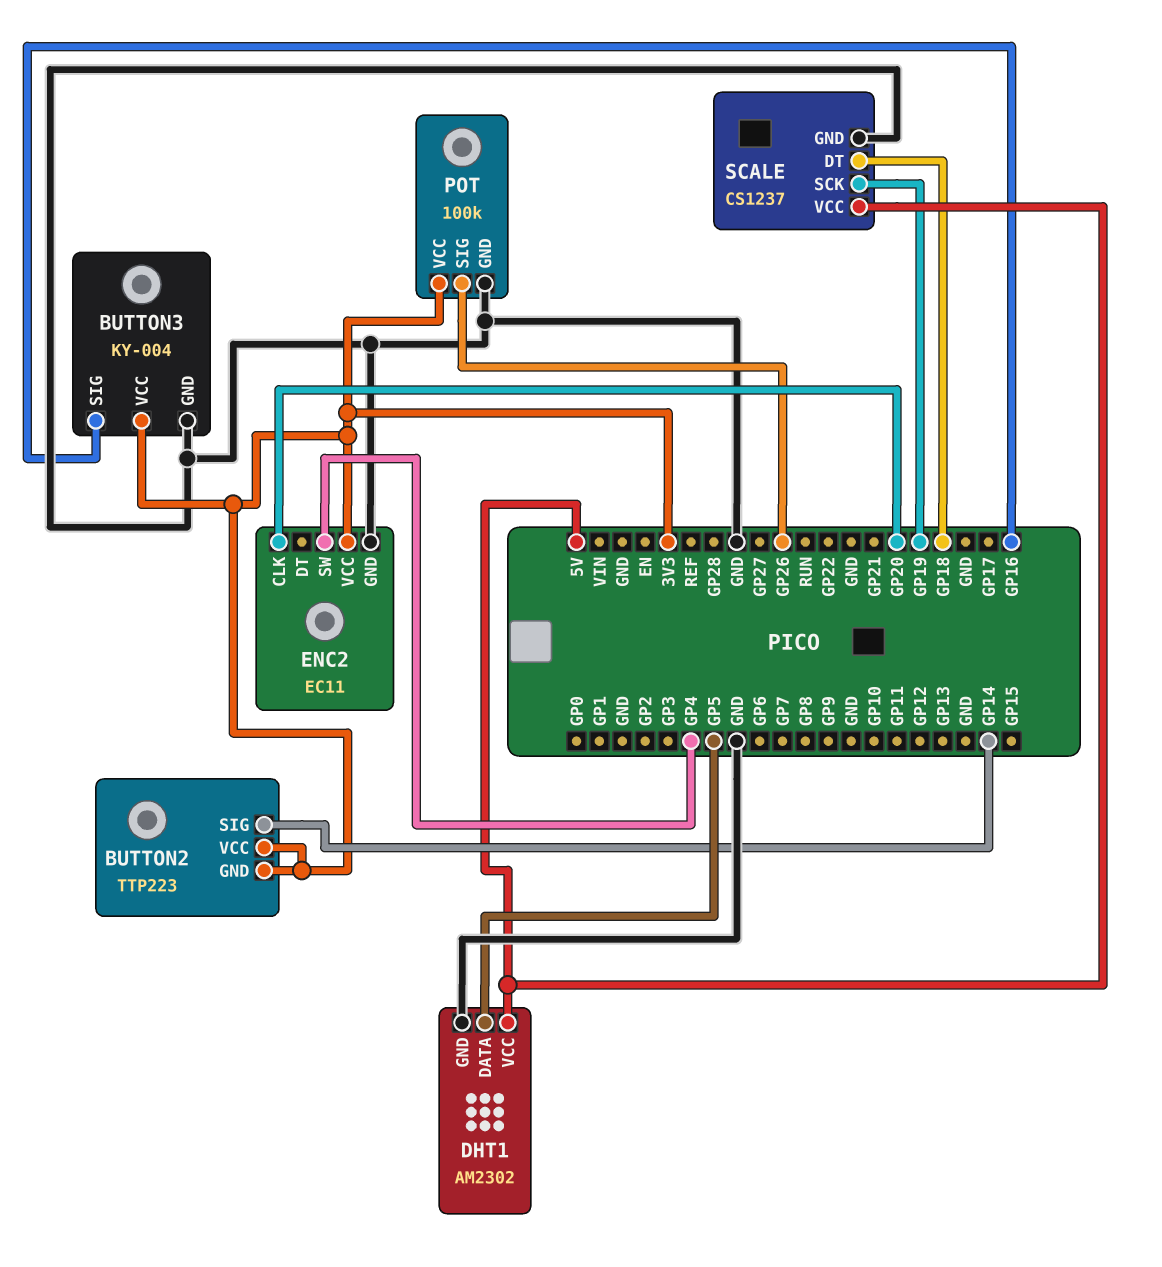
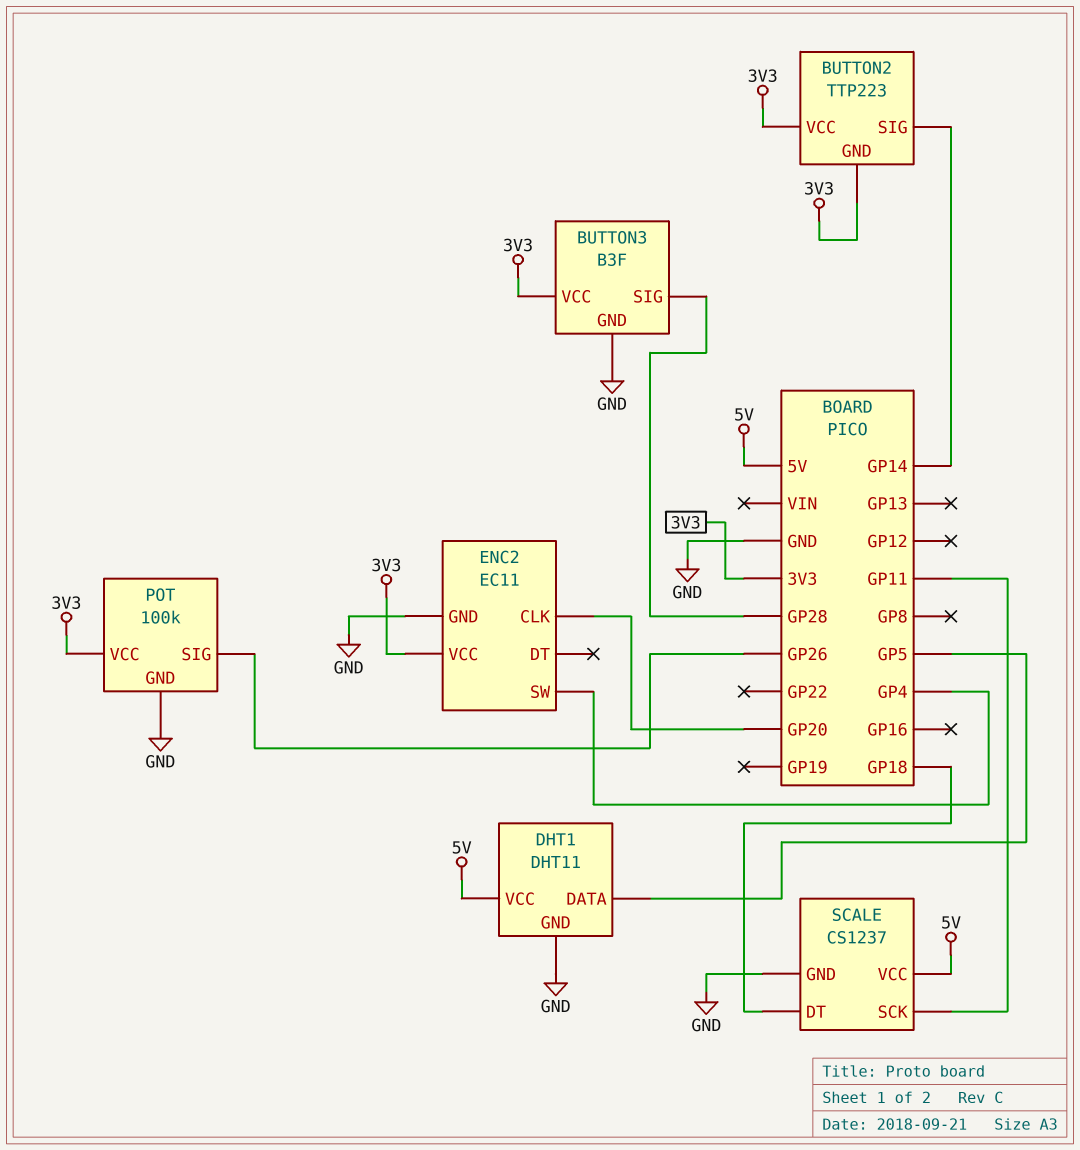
BUTTON3: KY-004 -> B3F
BUTTON3 pin SIG: GP16 -> GP28
DHT1: AM2302 -> DHT11
SCALE pin SCK: GP19 -> GP11

